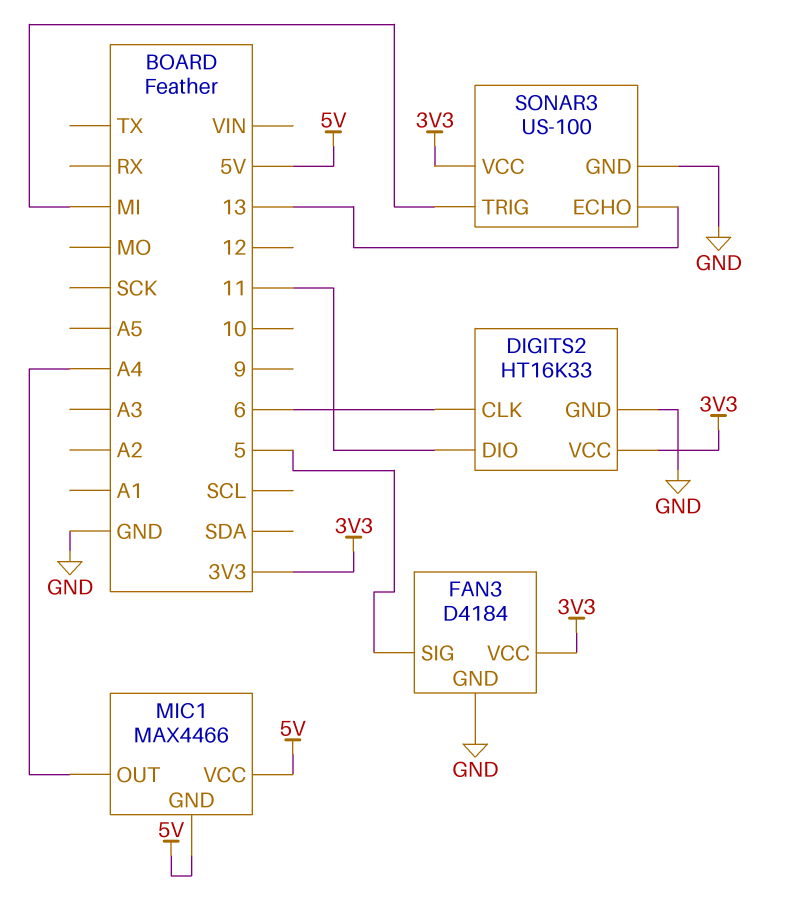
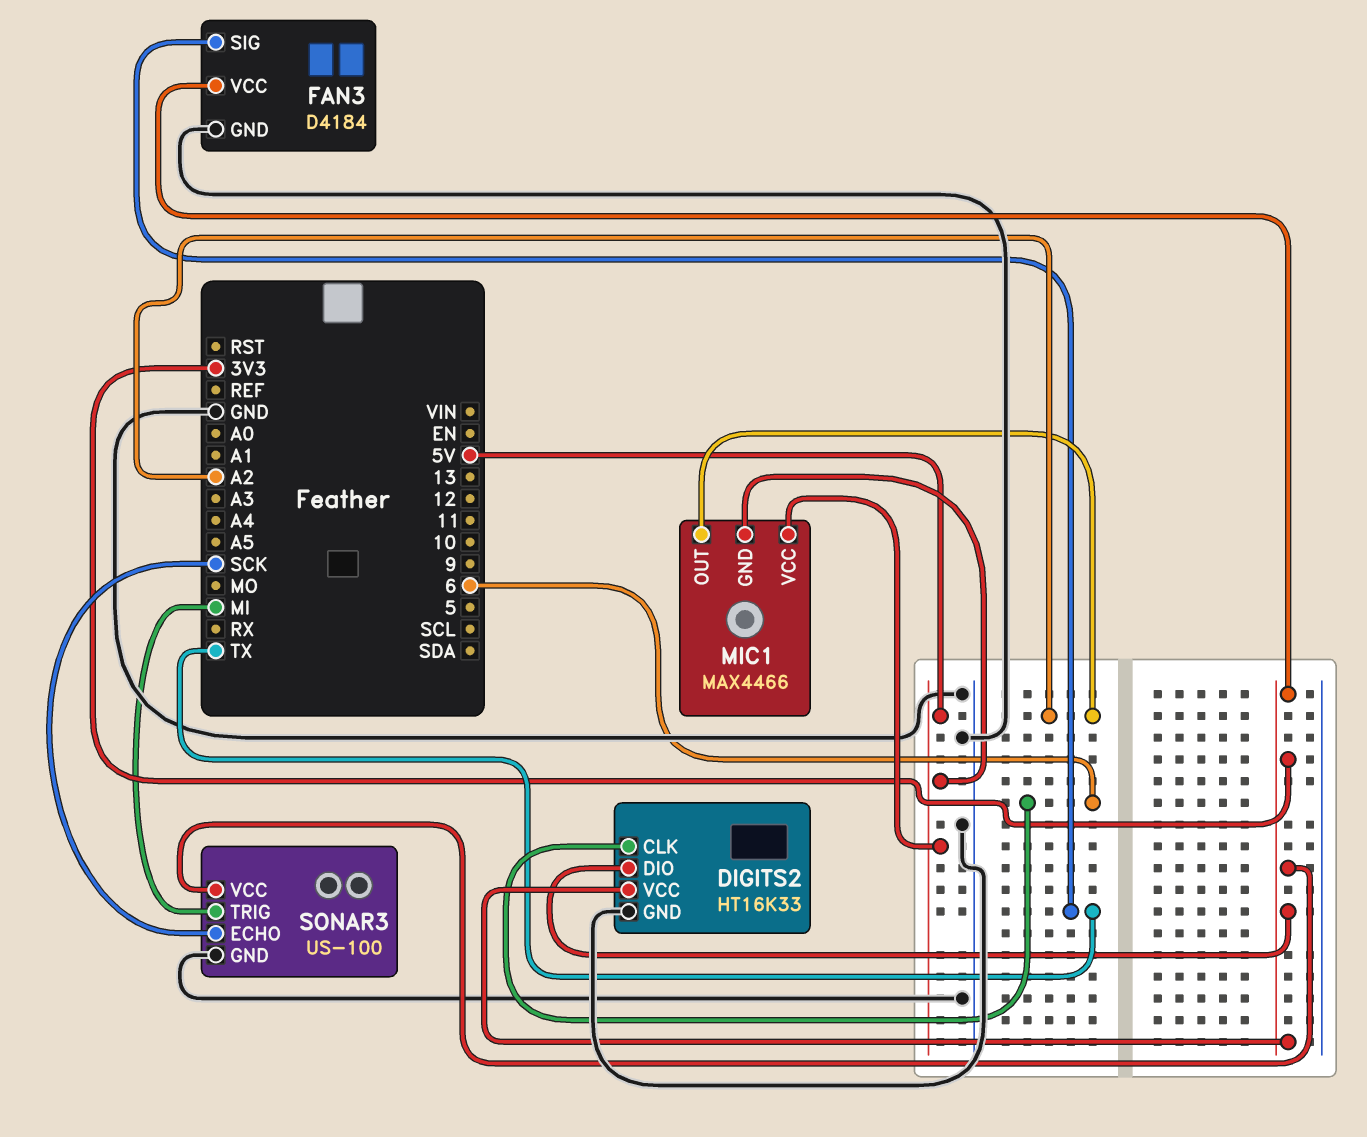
DIGITS2 pin DIO: 11 -> 3V3
FAN3 pin SIG: 5 -> TX
MIC1 pin OUT: A4 -> A2
SONAR3 pin ECHO: 13 -> SCK

